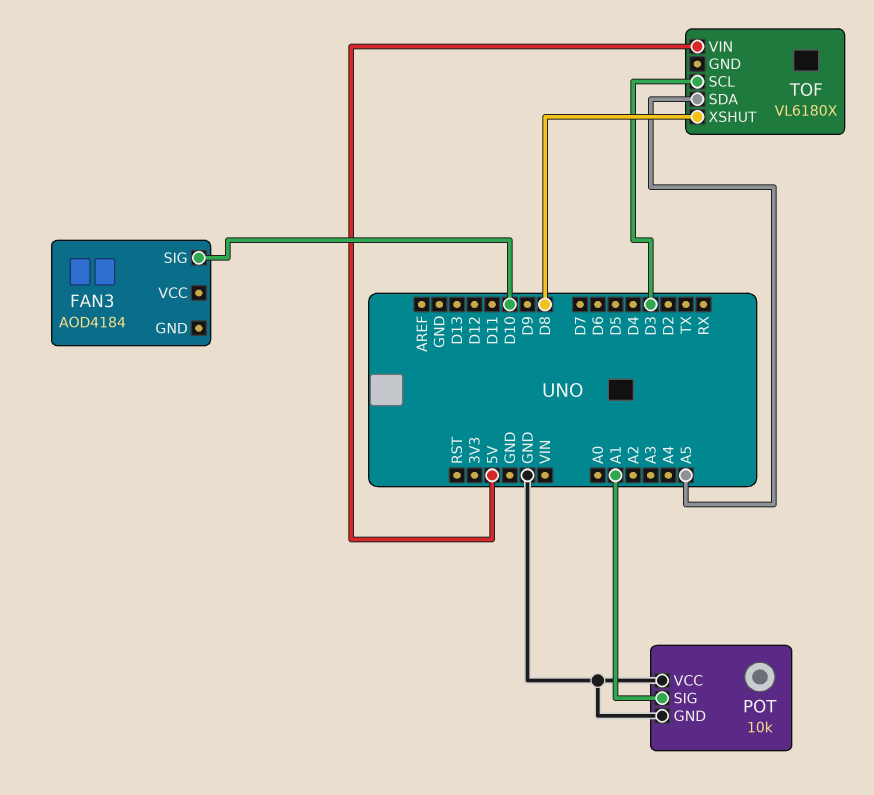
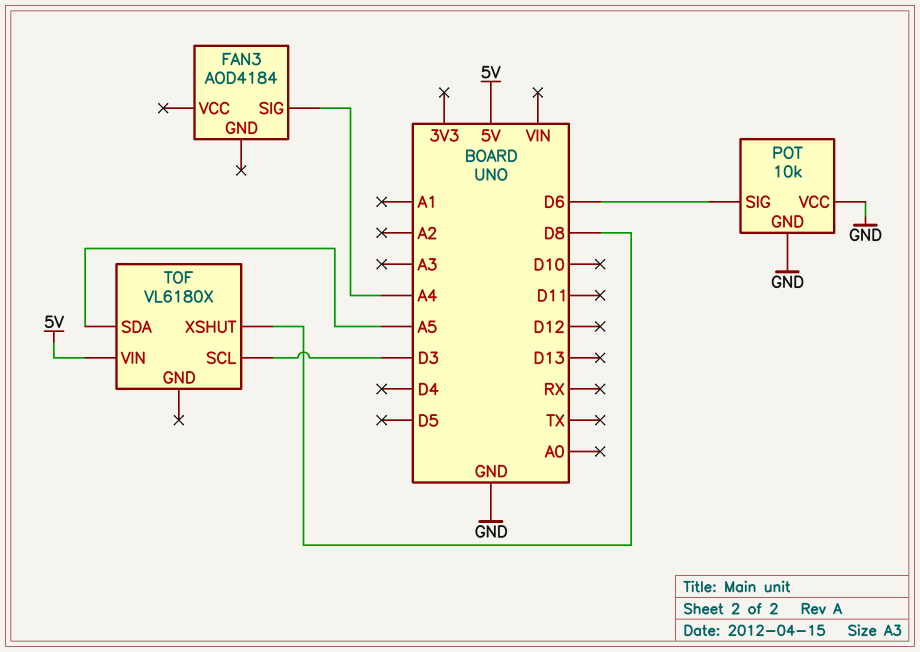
FAN3 pin SIG: D10 -> A4
POT pin SIG: A1 -> D6

